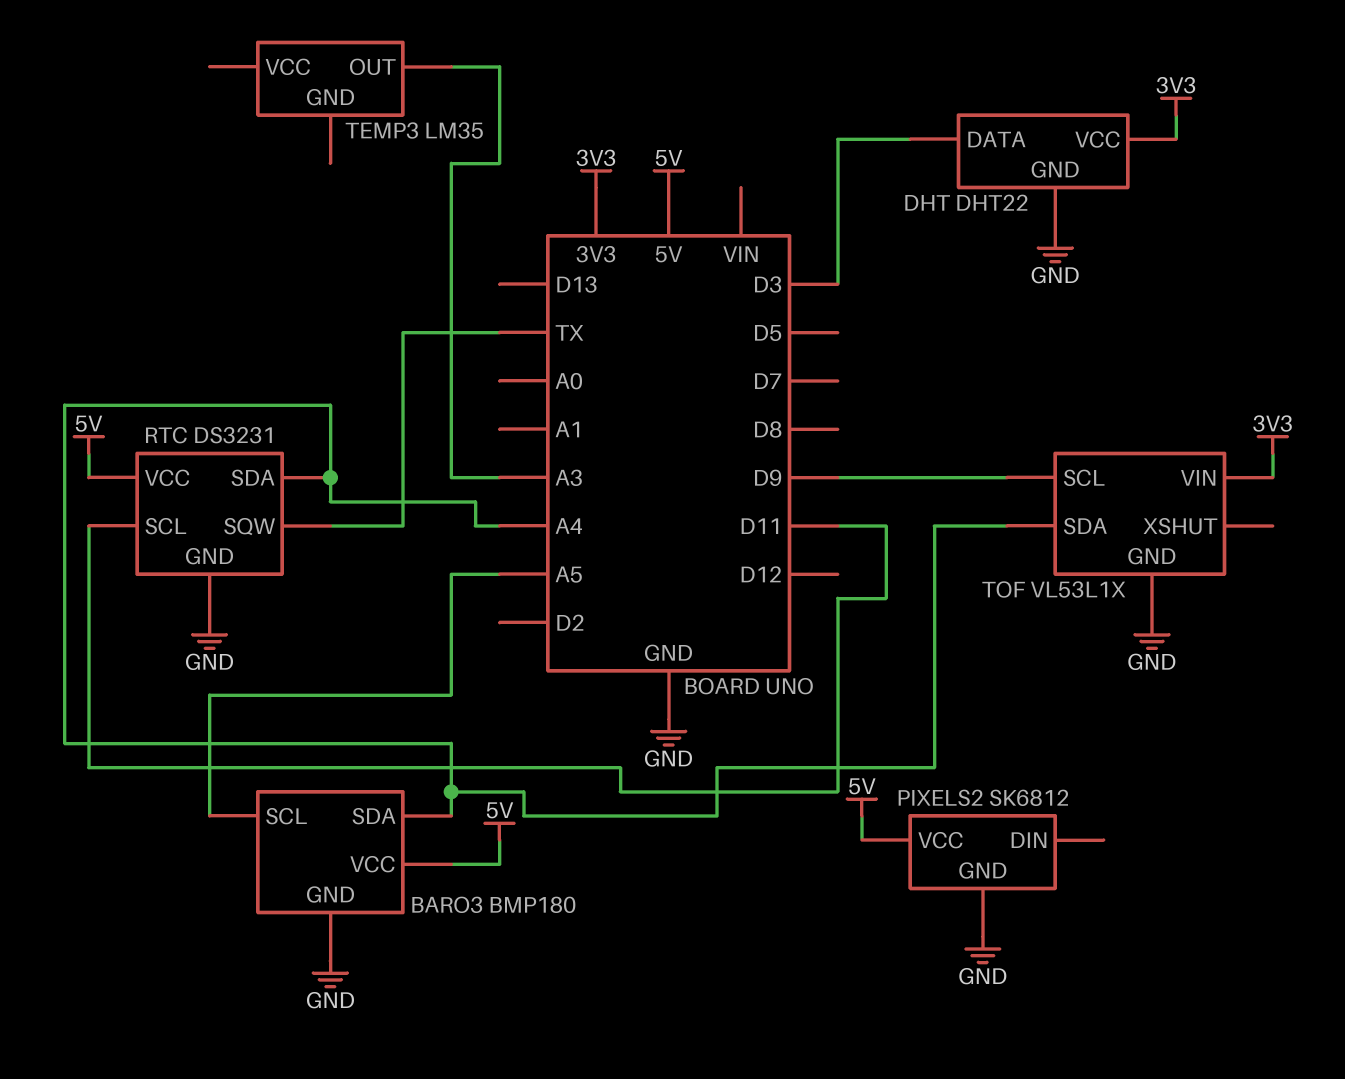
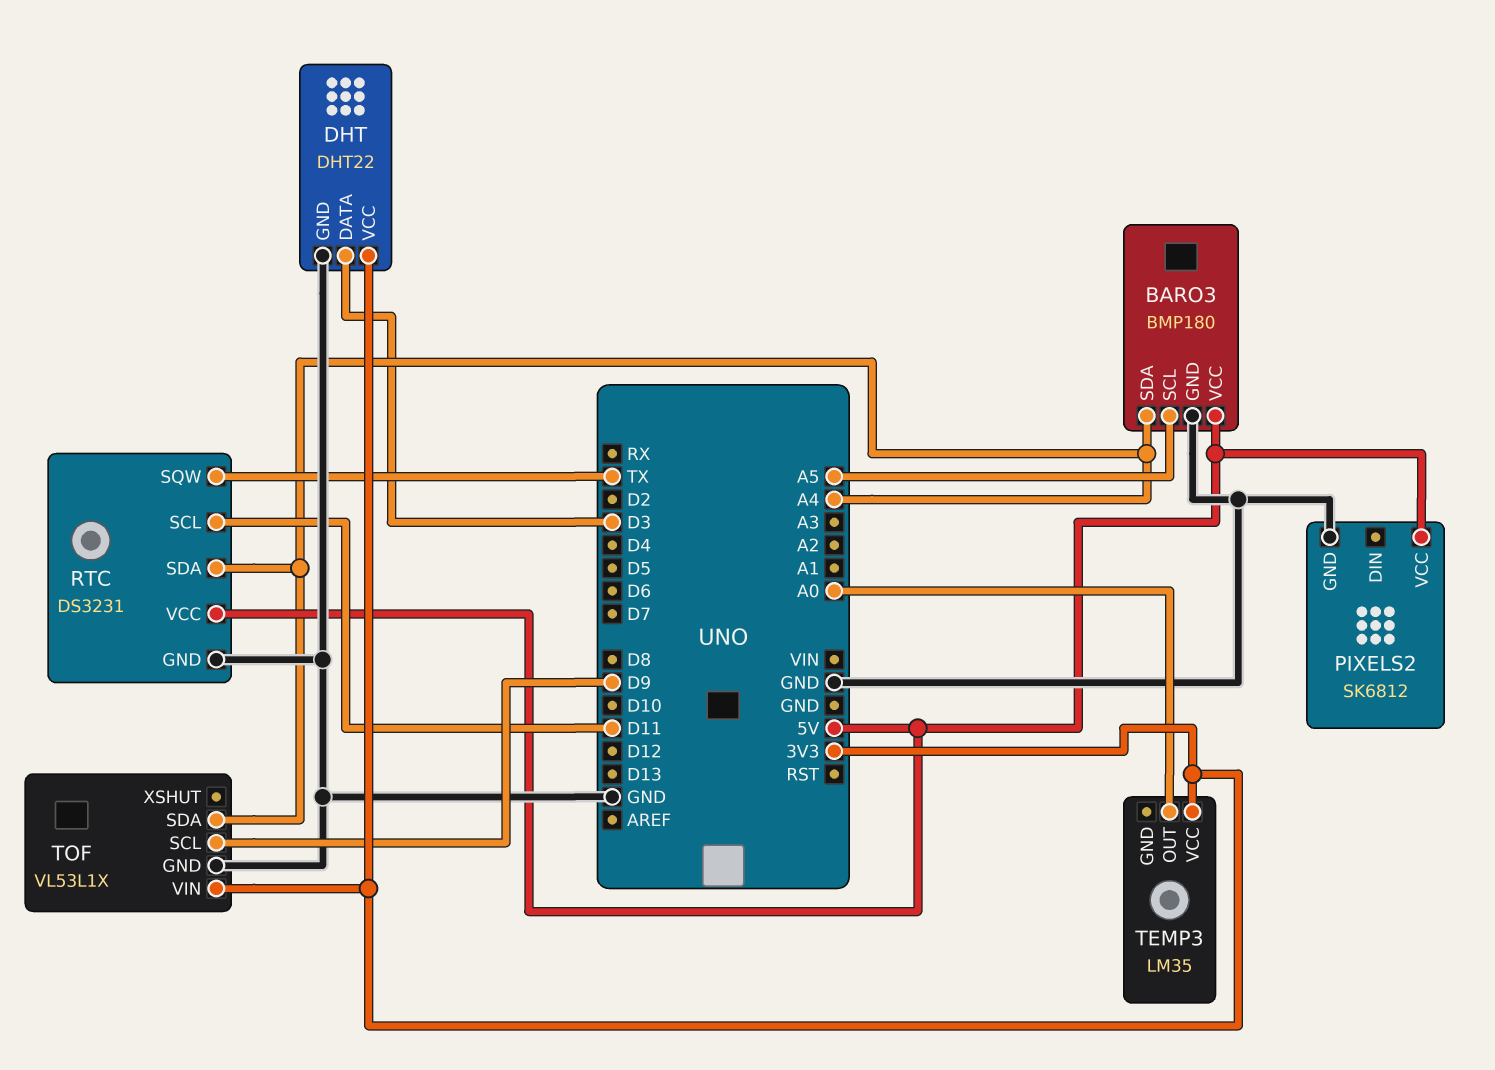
TEMP3 pin OUT: A3 -> A0
TEMP3 pin VCC: none -> 3V3

